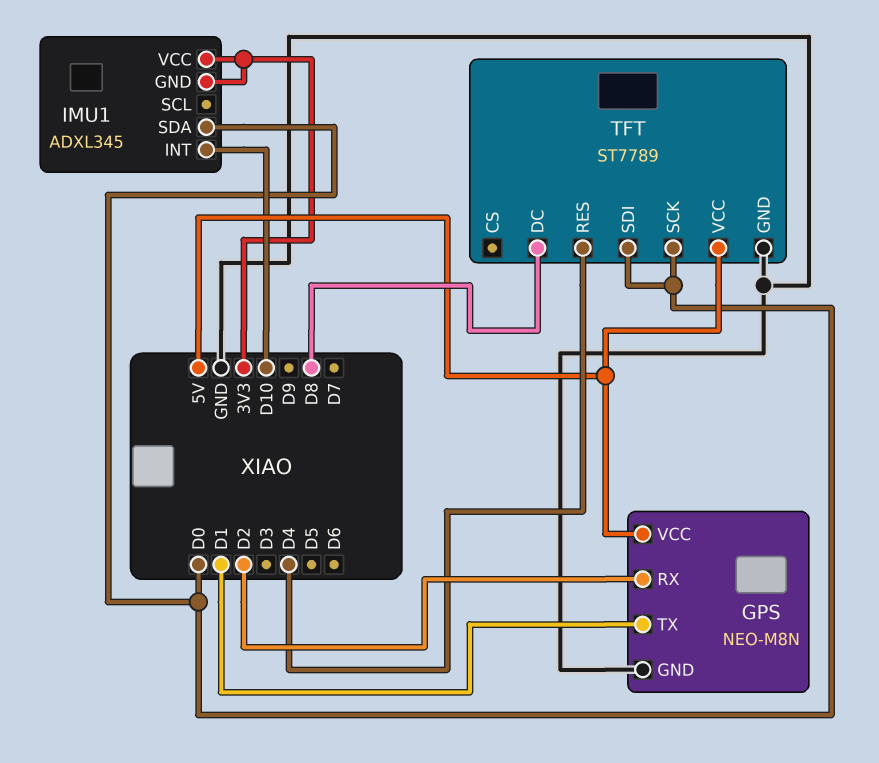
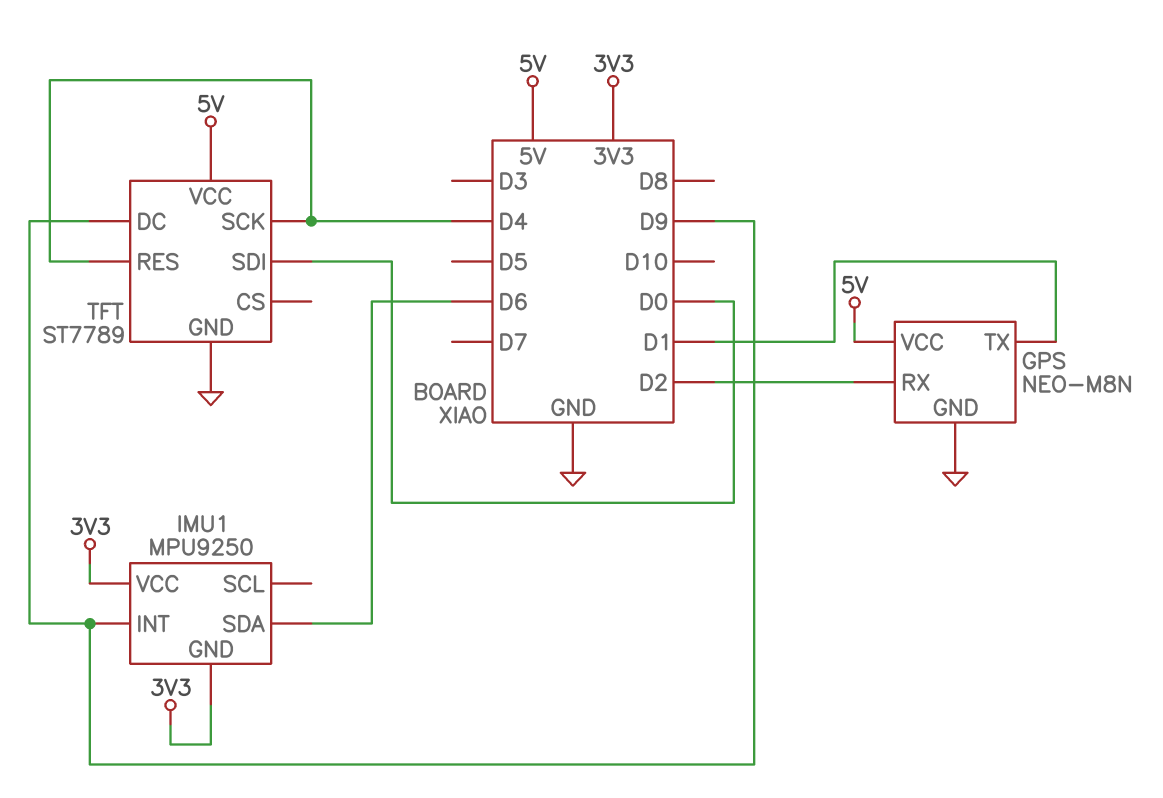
IMU1: ADXL345 -> MPU9250
IMU1 pin INT: D10 -> D9
IMU1 pin SDA: D0 -> D6
TFT pin DC: D8 -> D9
TFT pin SCK: D0 -> D4

